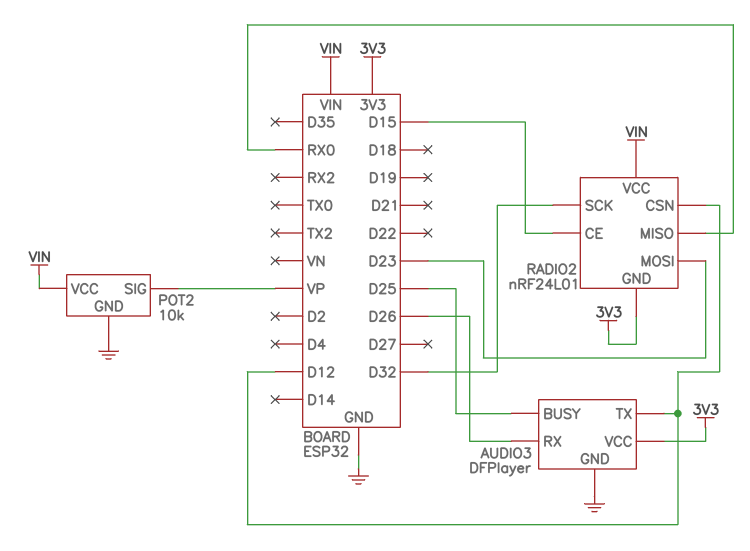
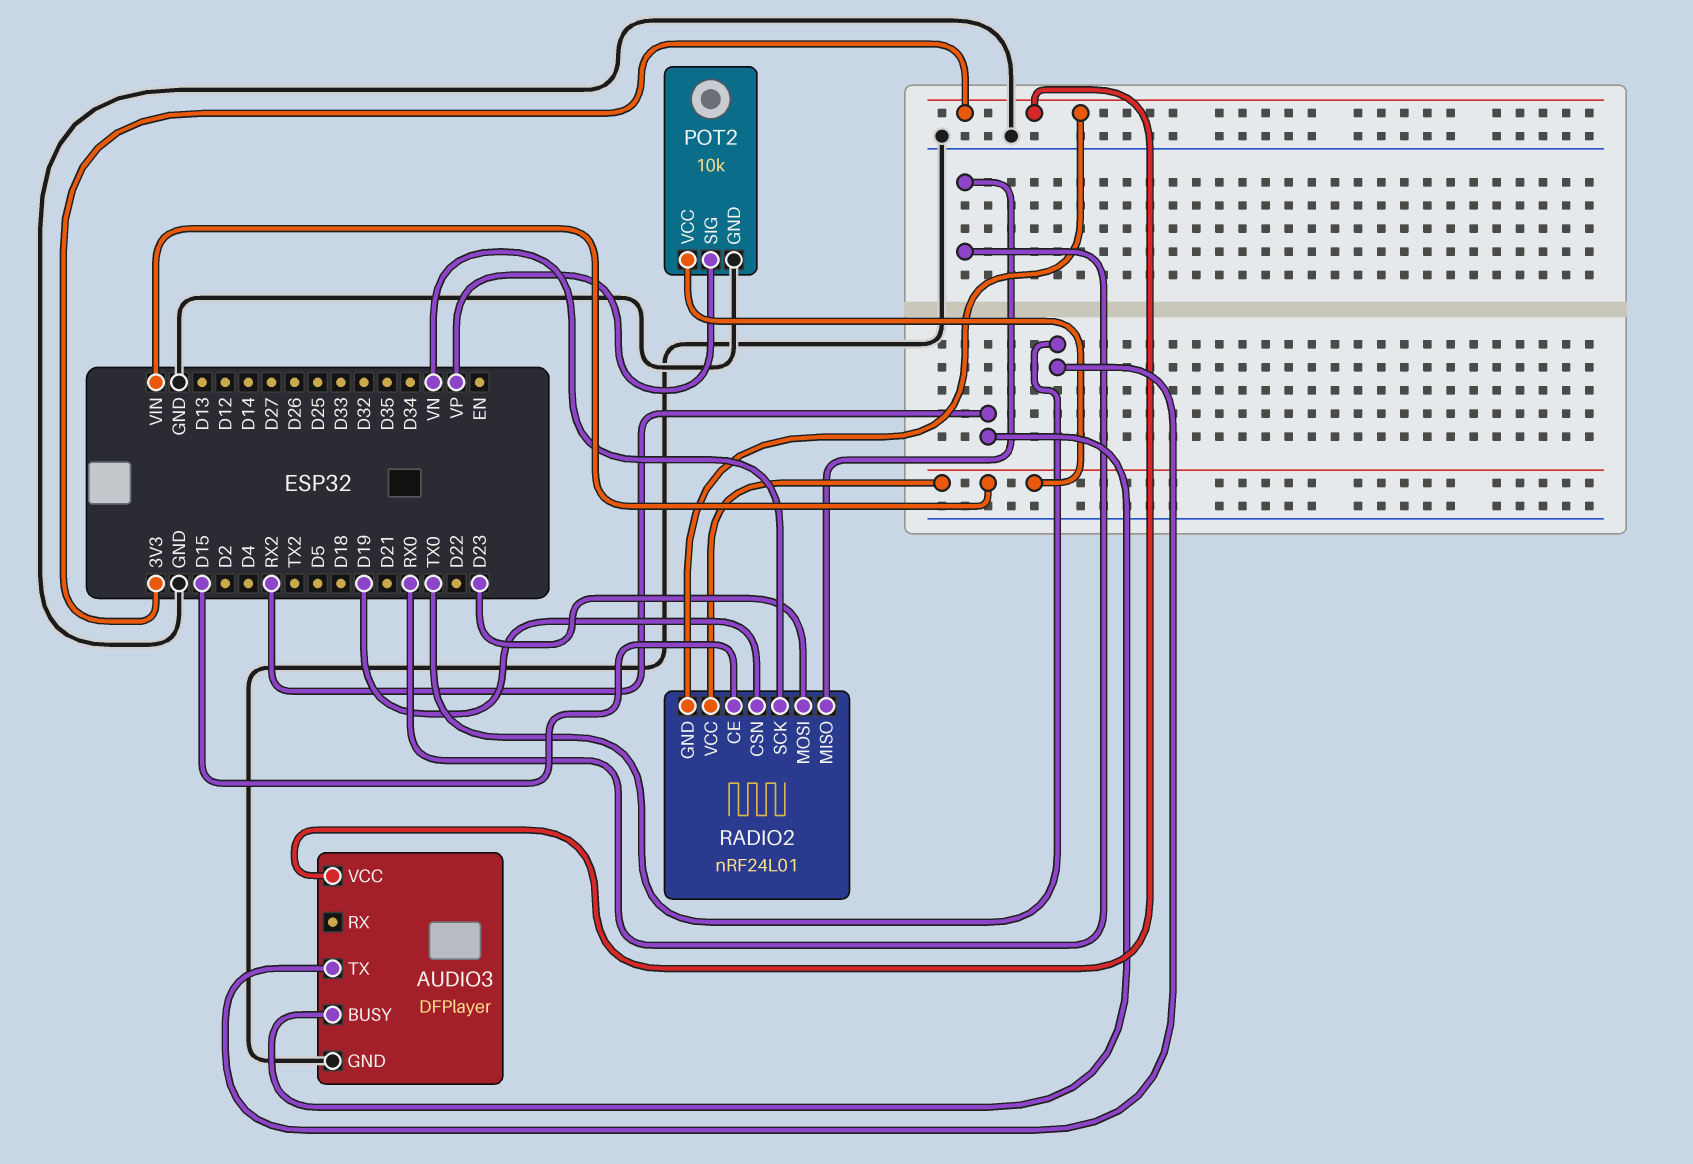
AUDIO3 pin BUSY: D25 -> RX2
AUDIO3 pin RX: D26 -> none
AUDIO3 pin TX: D12 -> TX0
RADIO2 pin CSN: D12 -> D19
RADIO2 pin SCK: D32 -> VN

